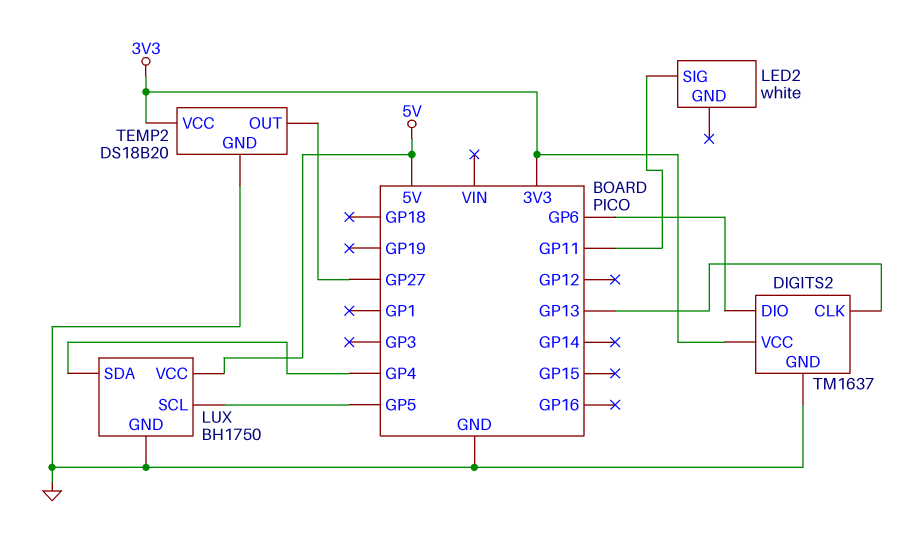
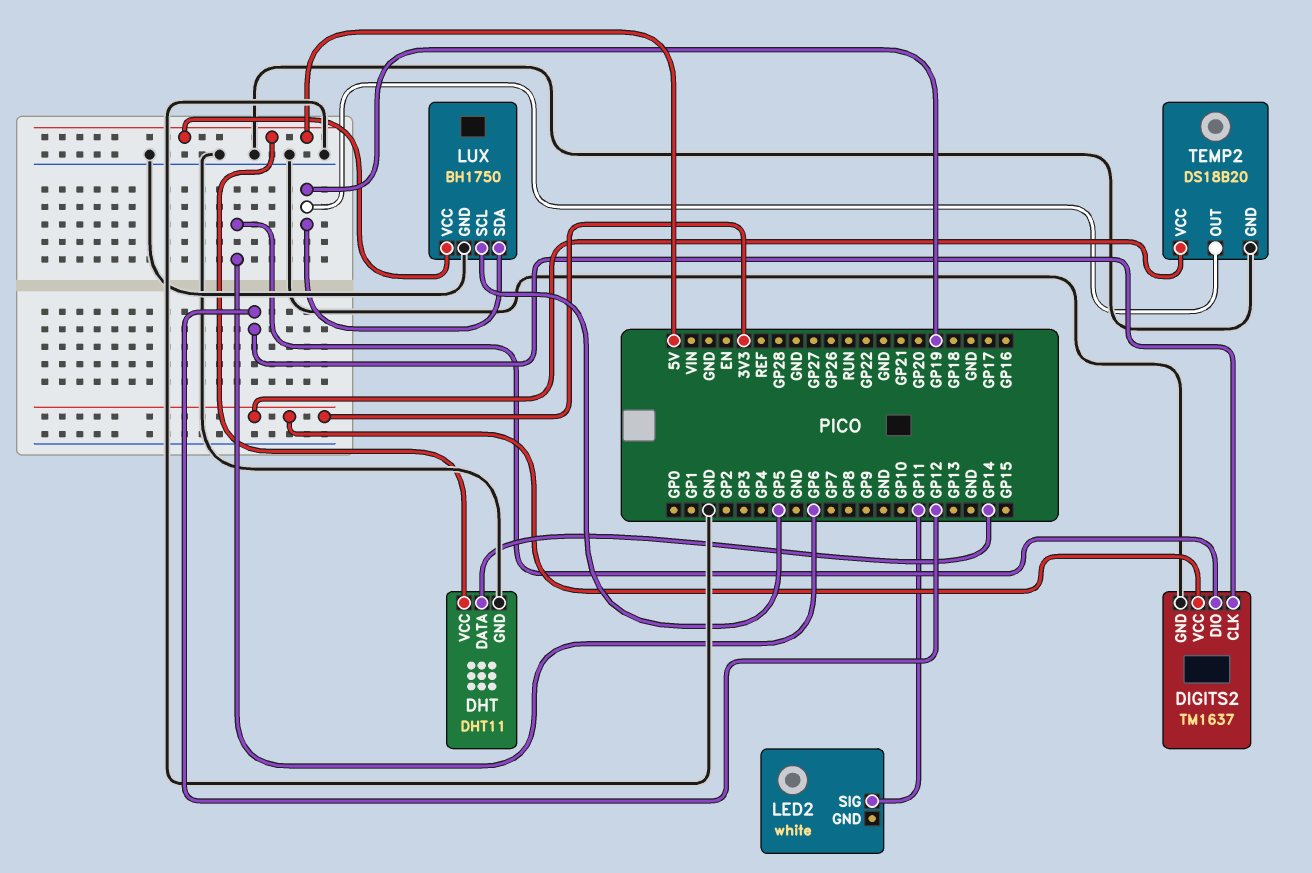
DHT: none -> DHT11
DHT pin DATA: none -> GP14
DHT pin GND: none -> GND
DHT pin VCC: none -> 5V
DIGITS2 pin CLK: GP13 -> GP12
LUX pin SDA: GP4 -> GP19
TEMP2 pin OUT: GP27 -> GP19

